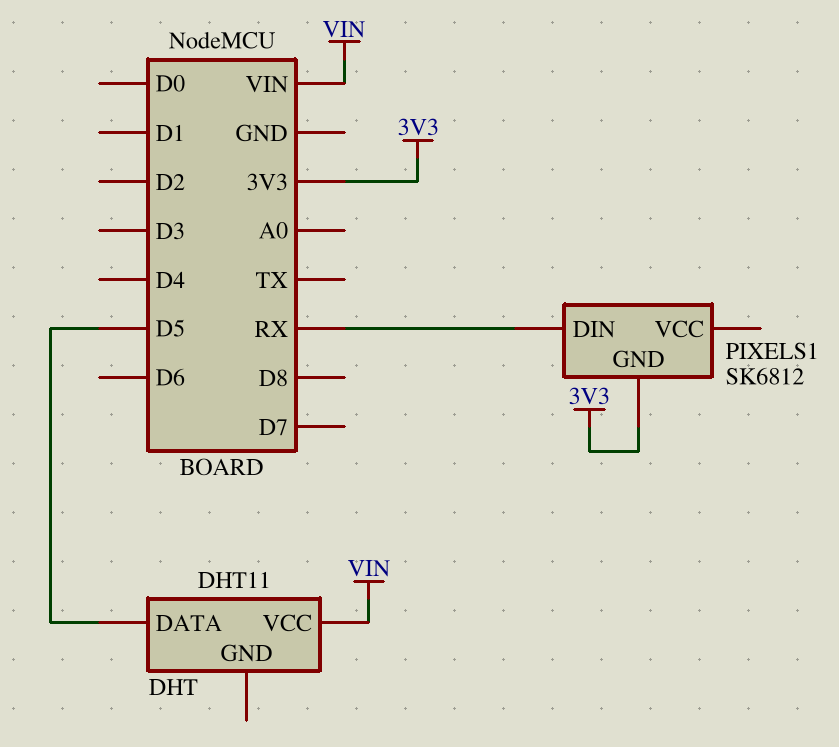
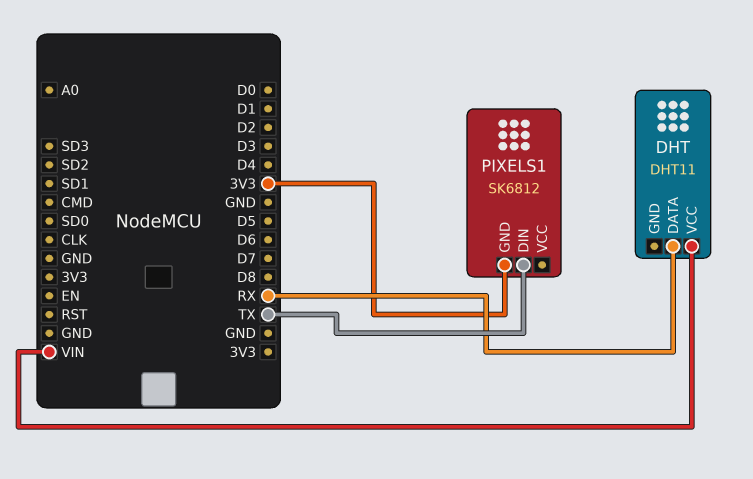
DHT pin DATA: D5 -> RX
PIXELS1 pin DIN: RX -> TX

